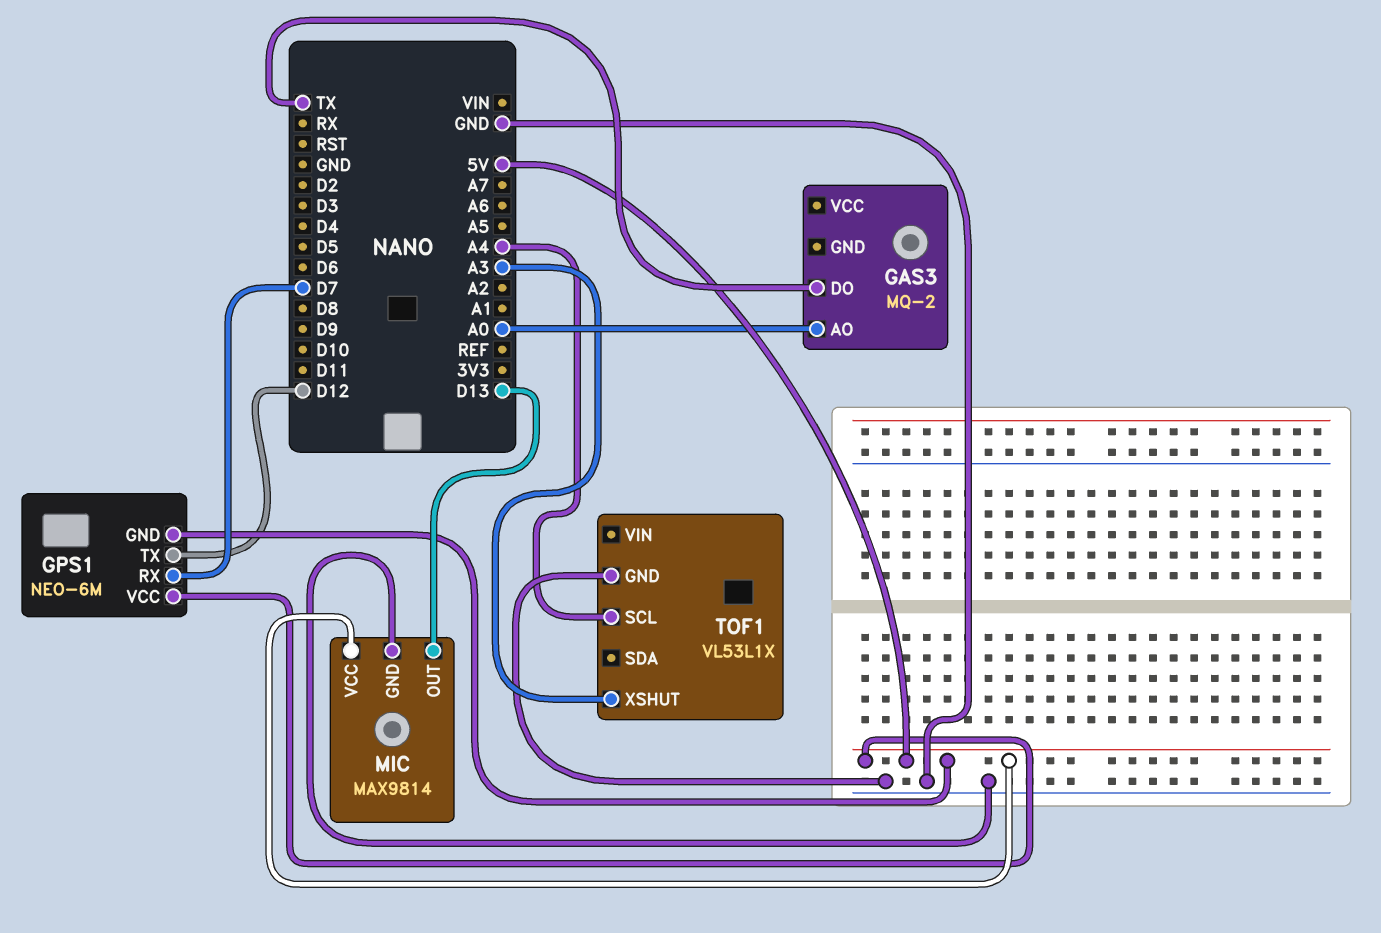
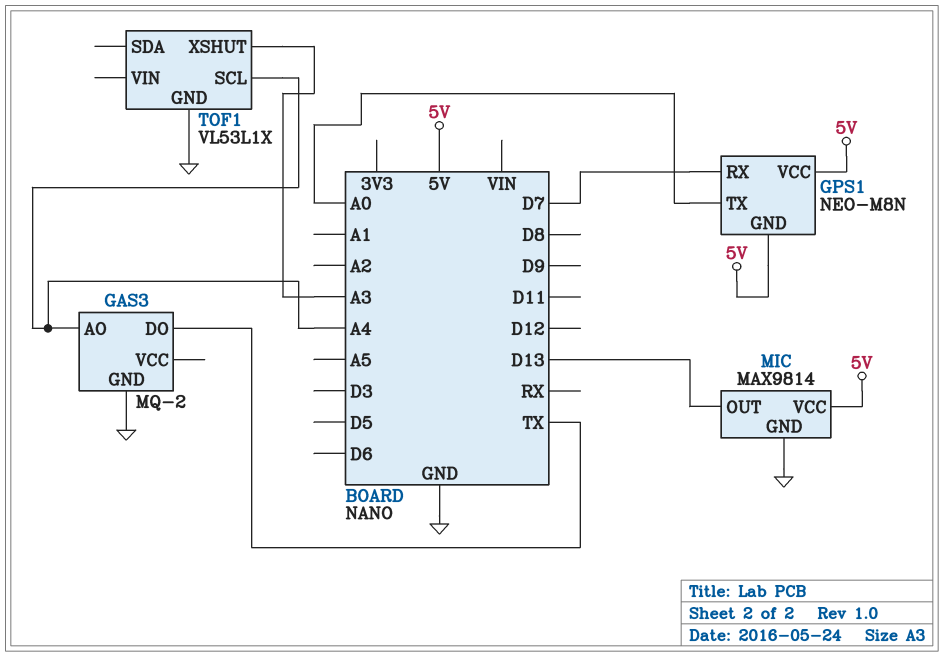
GAS3 pin AO: A0 -> A4
GAS3 pin GND: none -> GND
GPS1: NEO-6M -> NEO-M8N
GPS1 pin TX: D12 -> A0

